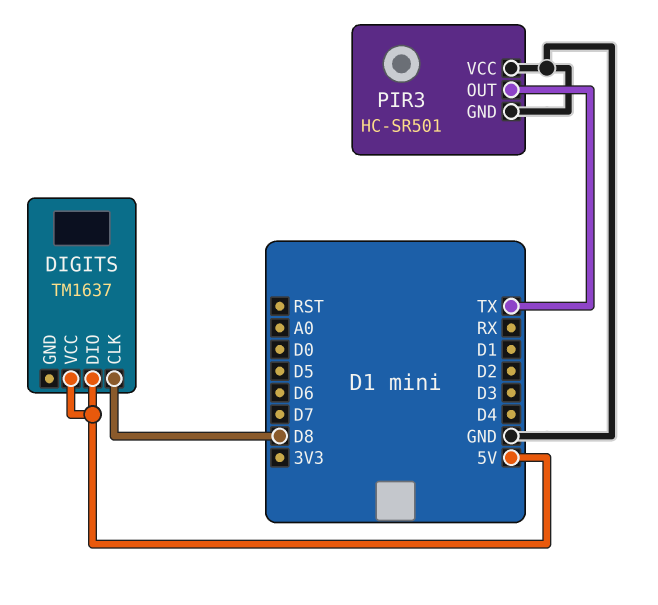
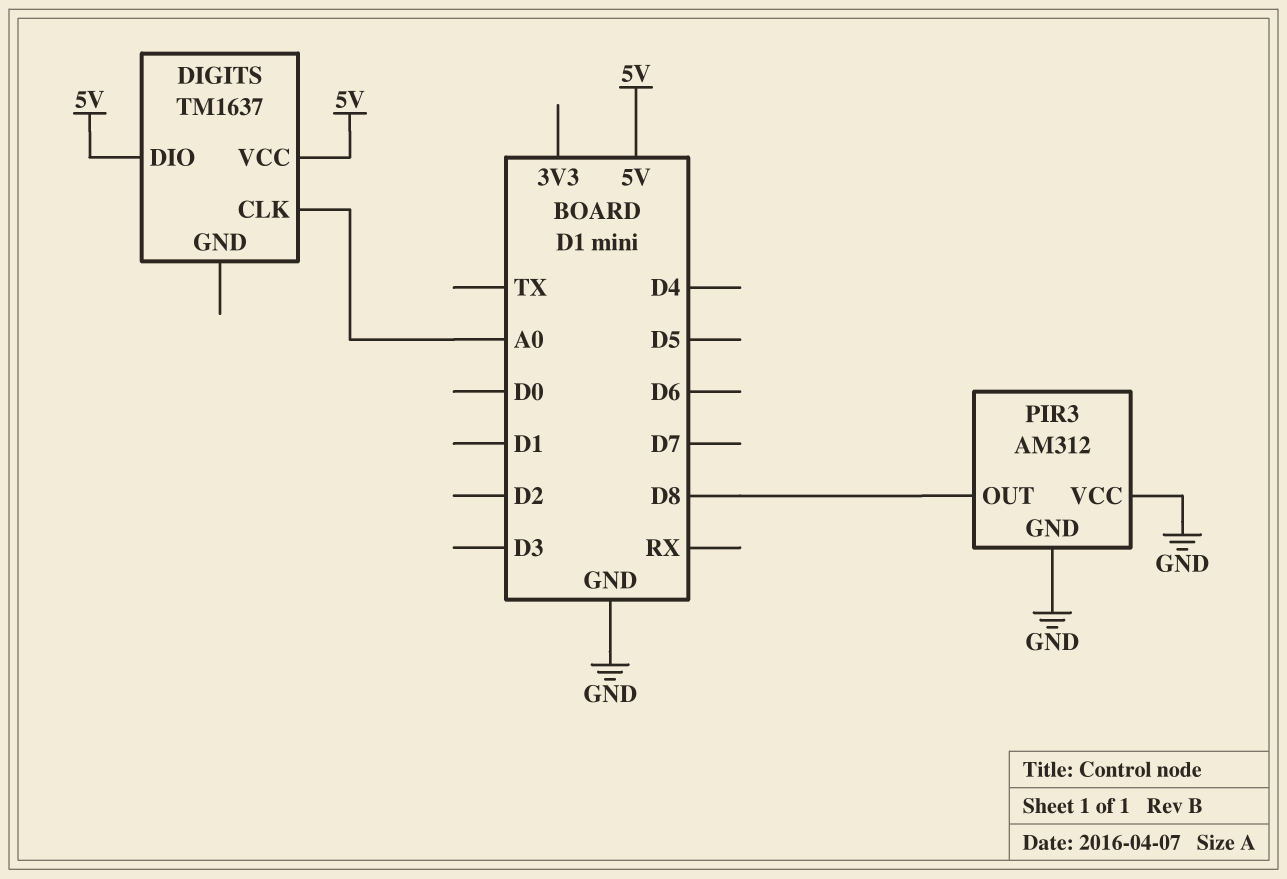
DIGITS pin CLK: D8 -> A0
PIR3: HC-SR501 -> AM312
PIR3 pin OUT: TX -> D8

